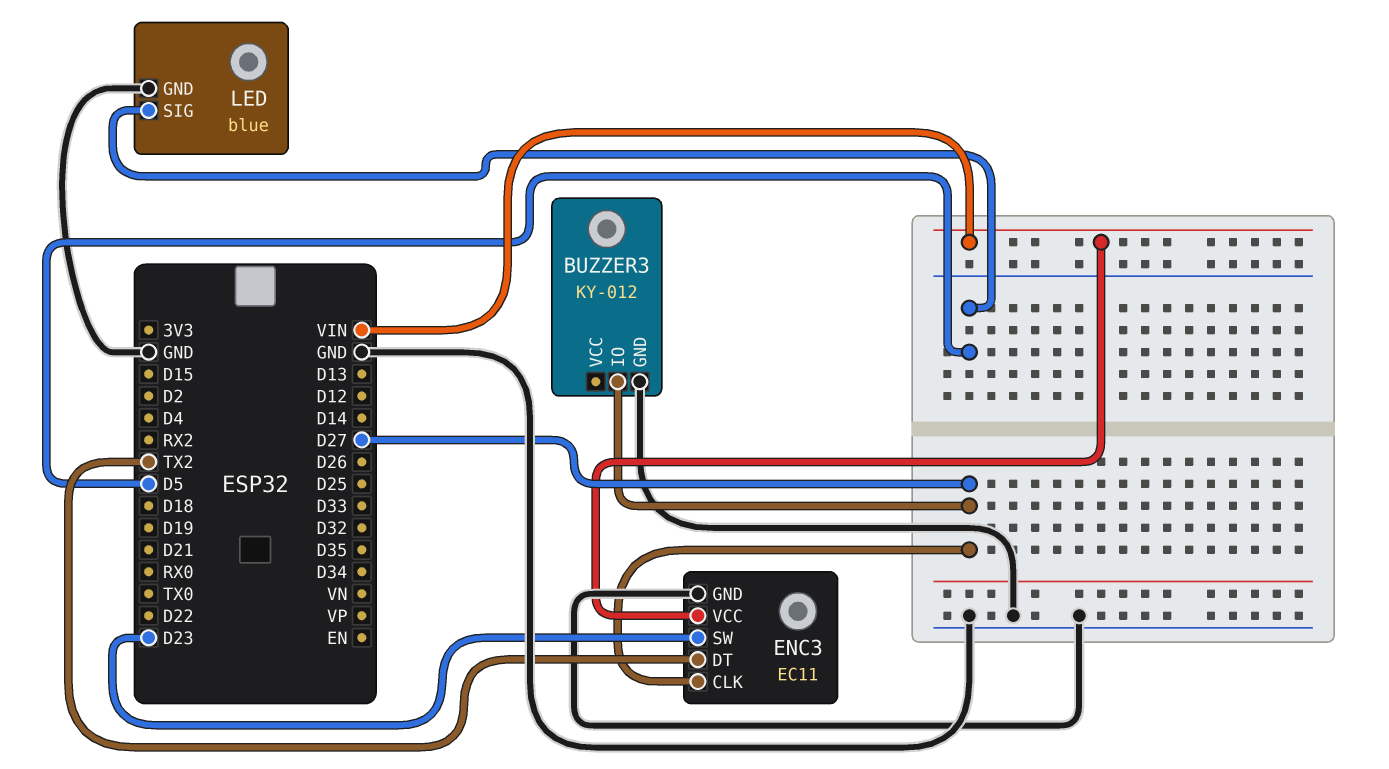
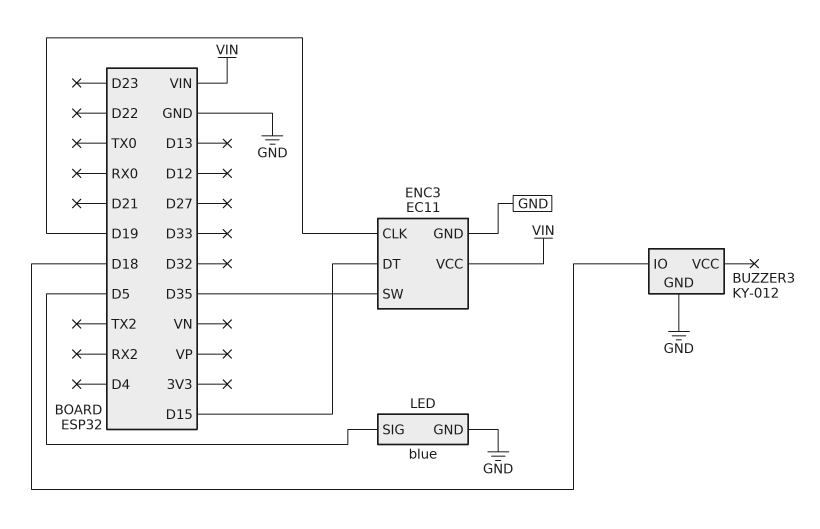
BUZZER3 pin IO: D27 -> D18
ENC3 pin CLK: D27 -> D19
ENC3 pin DT: TX2 -> D15
ENC3 pin SW: D23 -> D35

